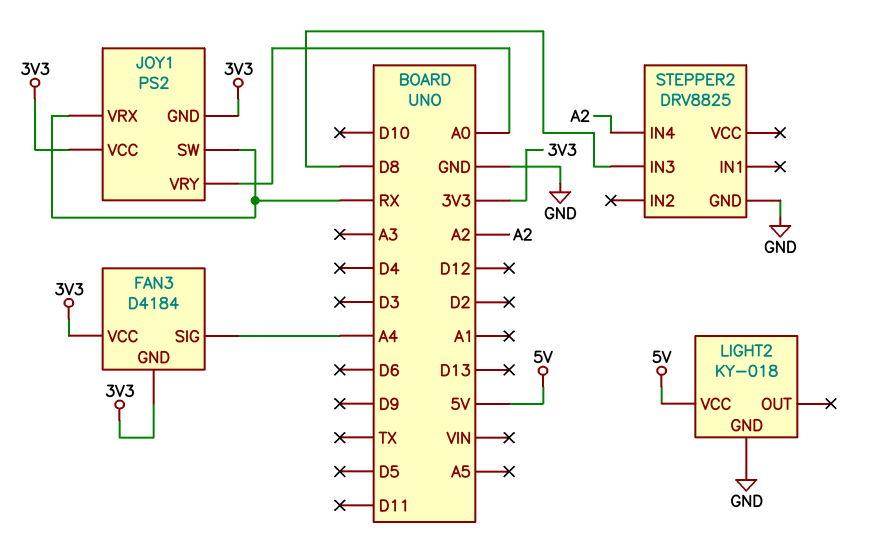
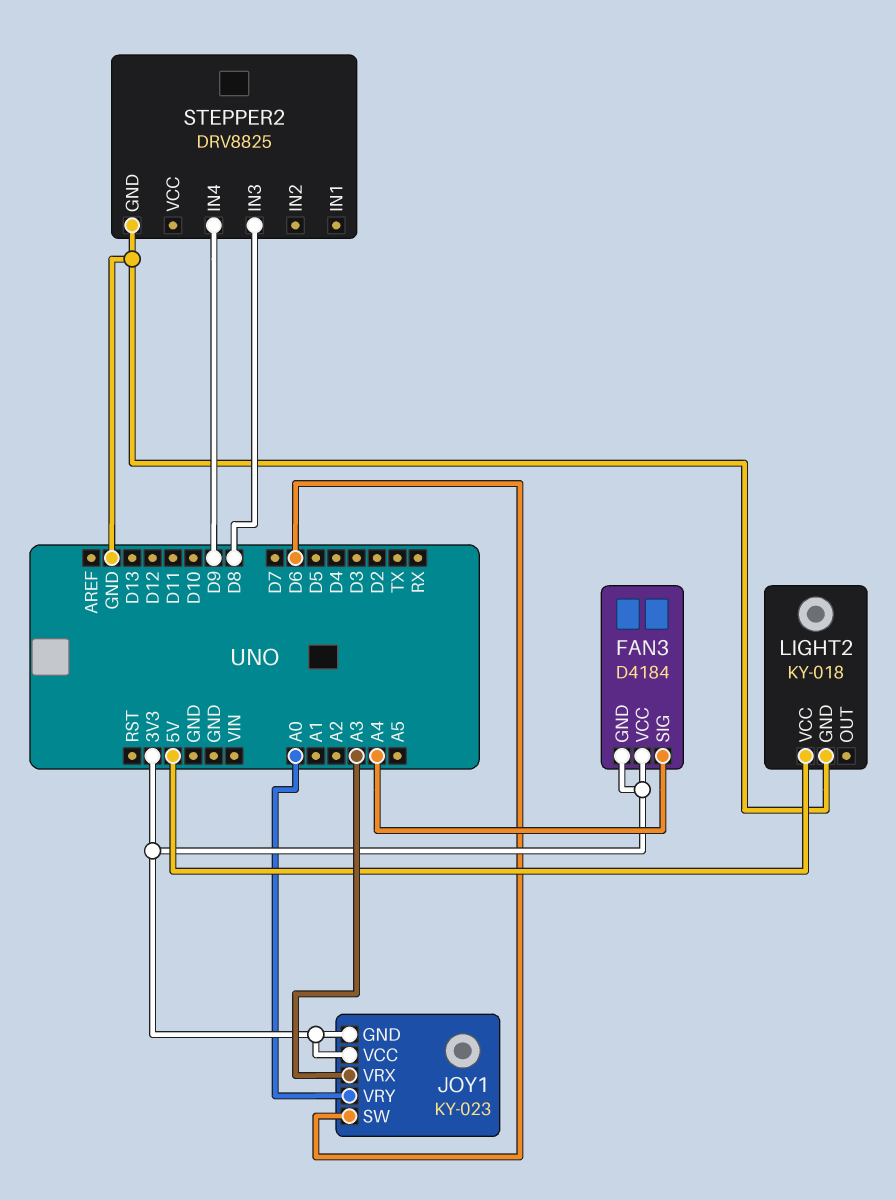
JOY1: PS2 -> KY-023
JOY1 pin SW: RX -> D6
JOY1 pin VRX: RX -> A3
STEPPER2 pin IN4: A2 -> D9

